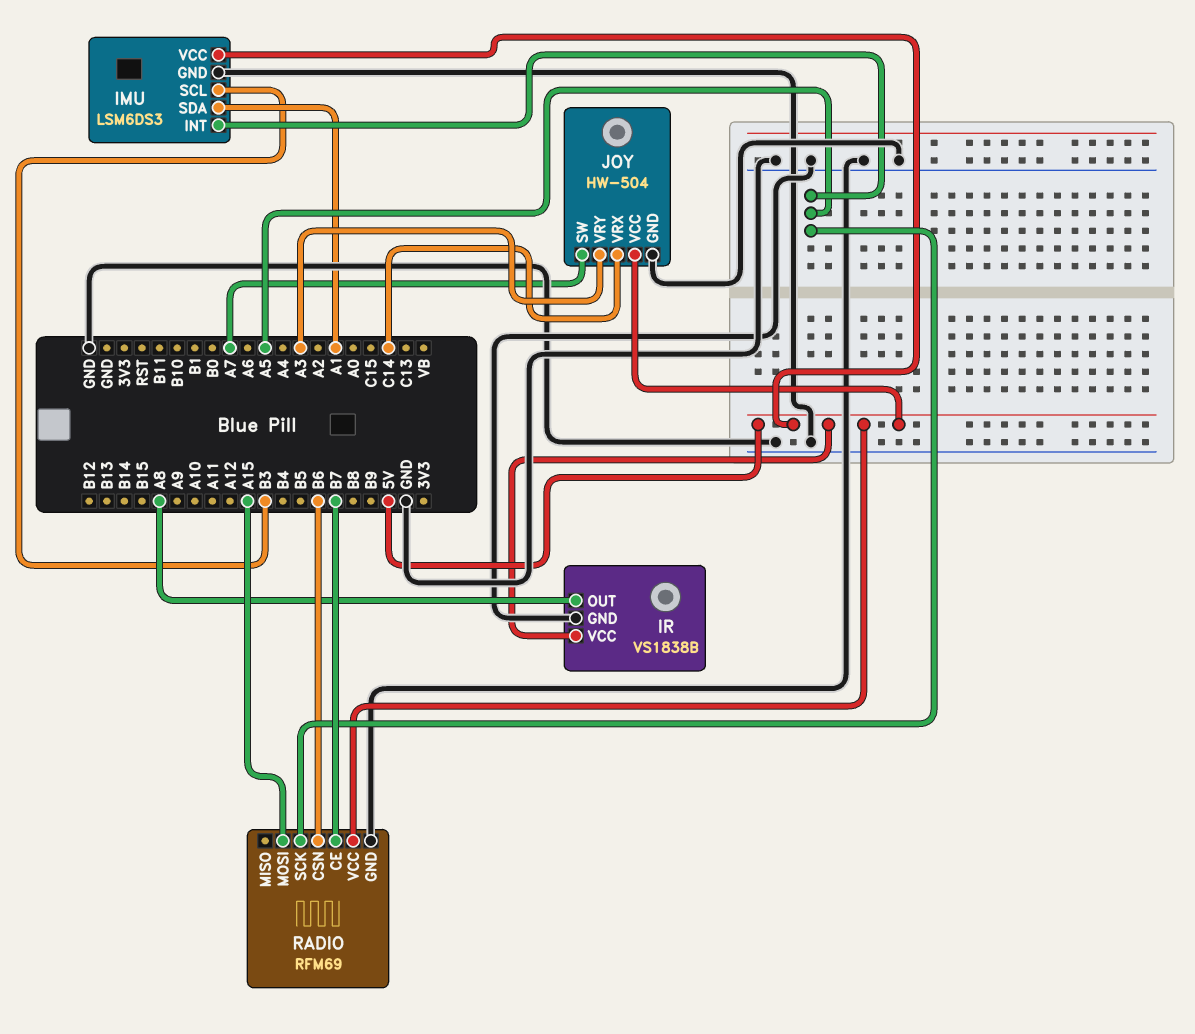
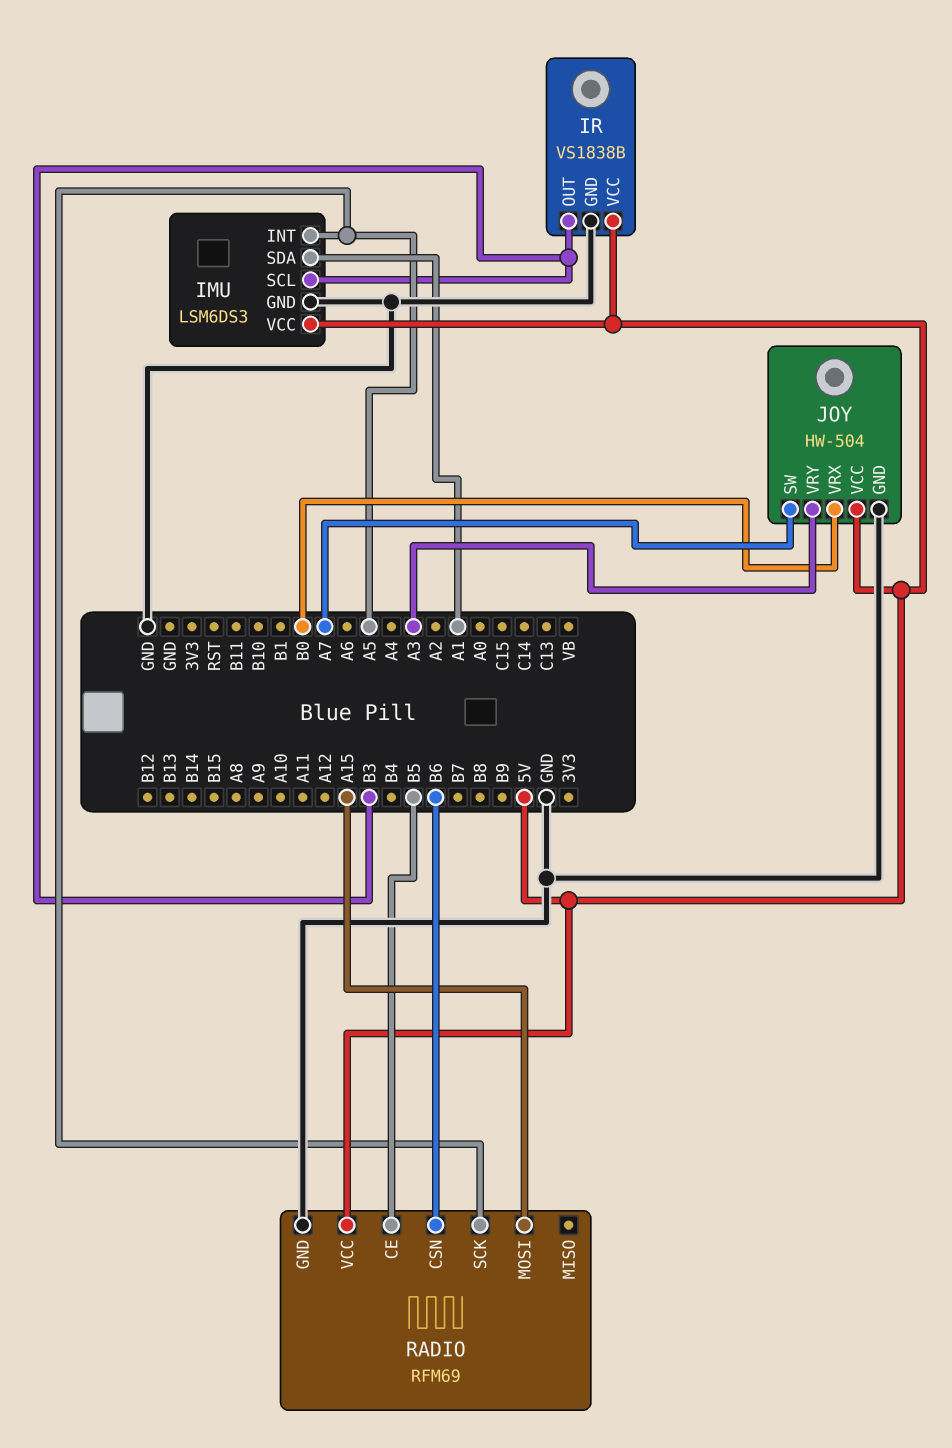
IR pin OUT: A8 -> B3
JOY pin VRX: C14 -> B0
RADIO pin CE: B7 -> B5

